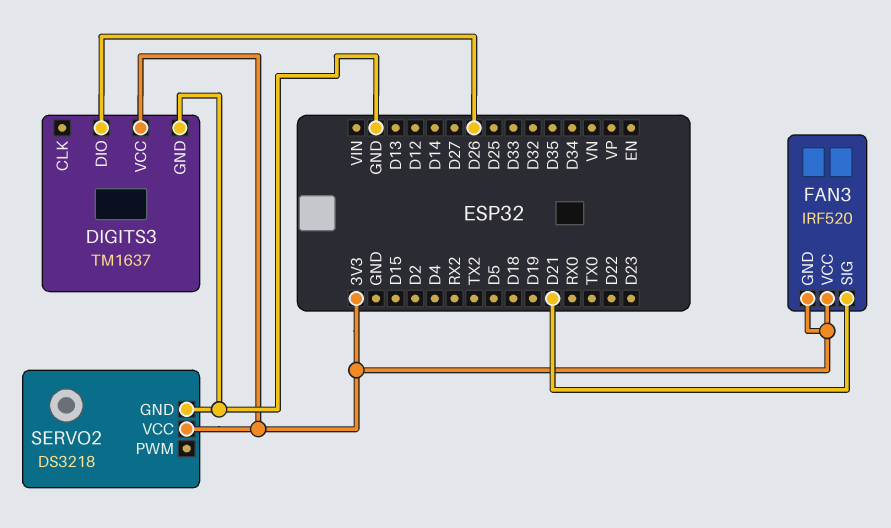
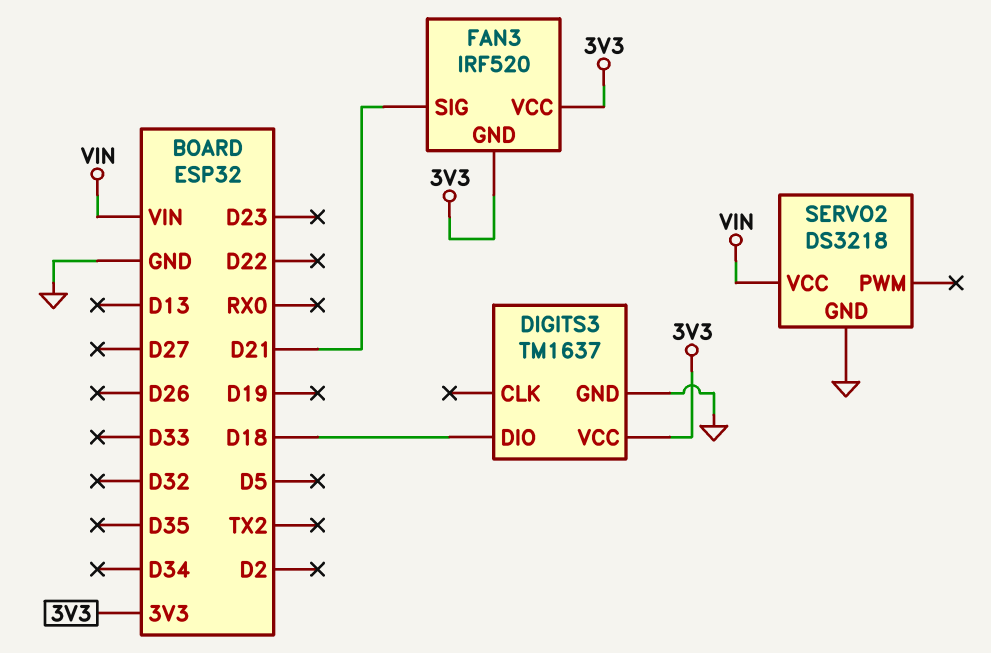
DIGITS3 pin DIO: D26 -> D18
SERVO2 pin VCC: 3V3 -> VIN

